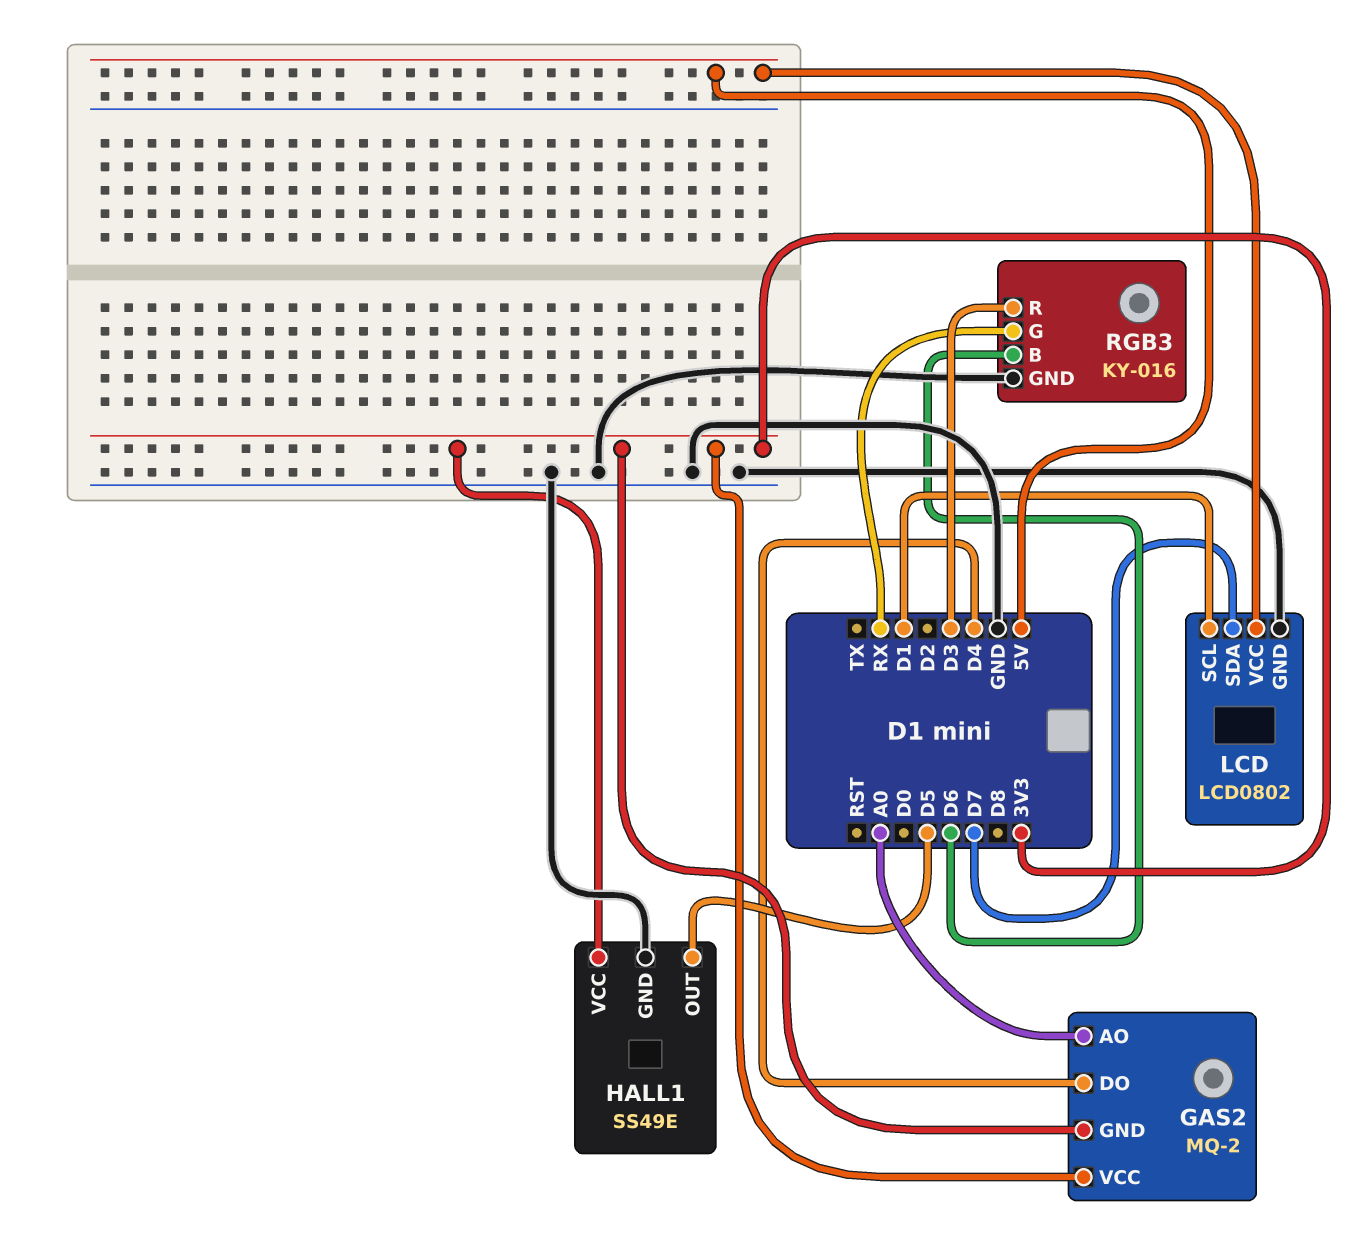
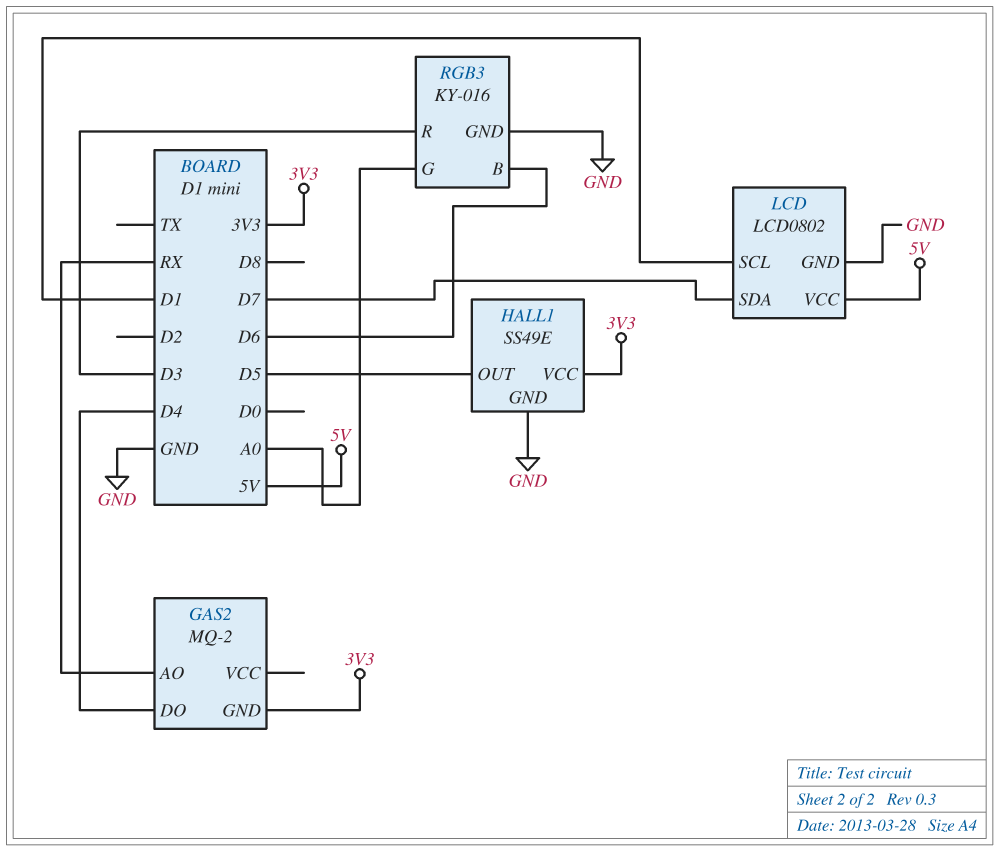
GAS2 pin AO: A0 -> RX
GAS2 pin VCC: 3V3 -> none
RGB3 pin G: RX -> A0

